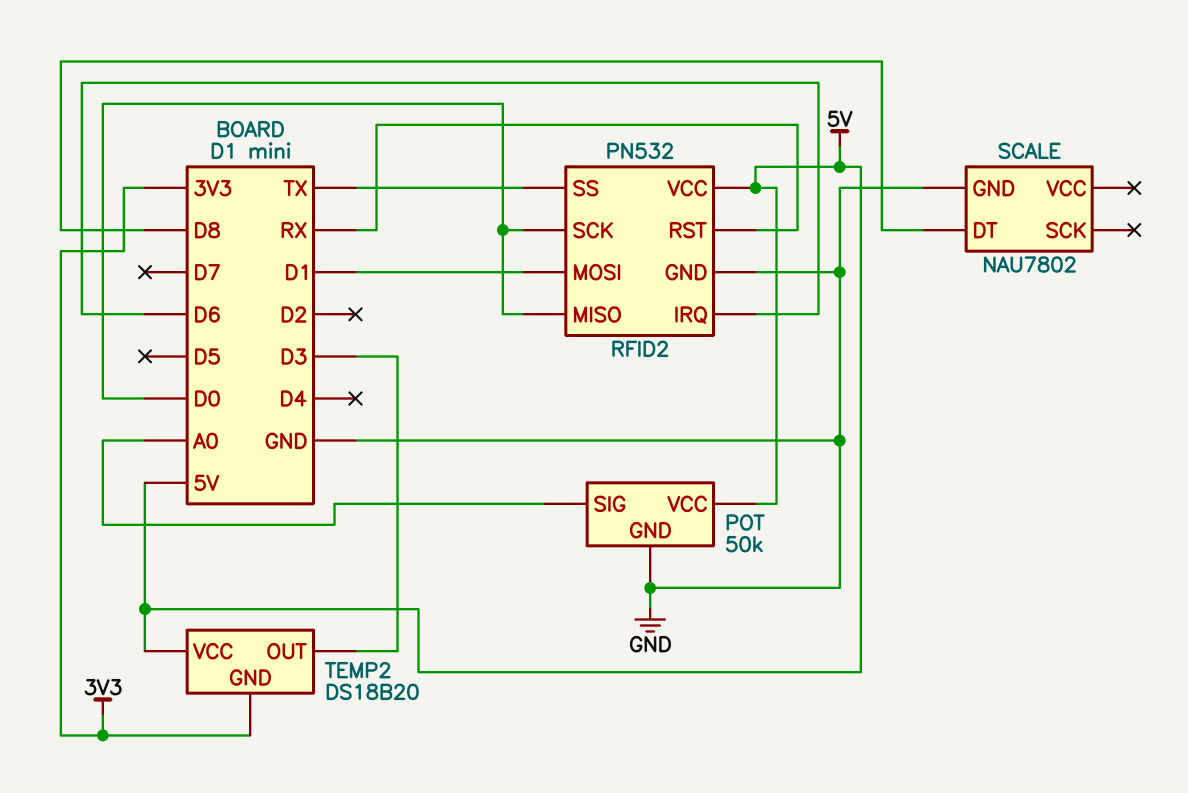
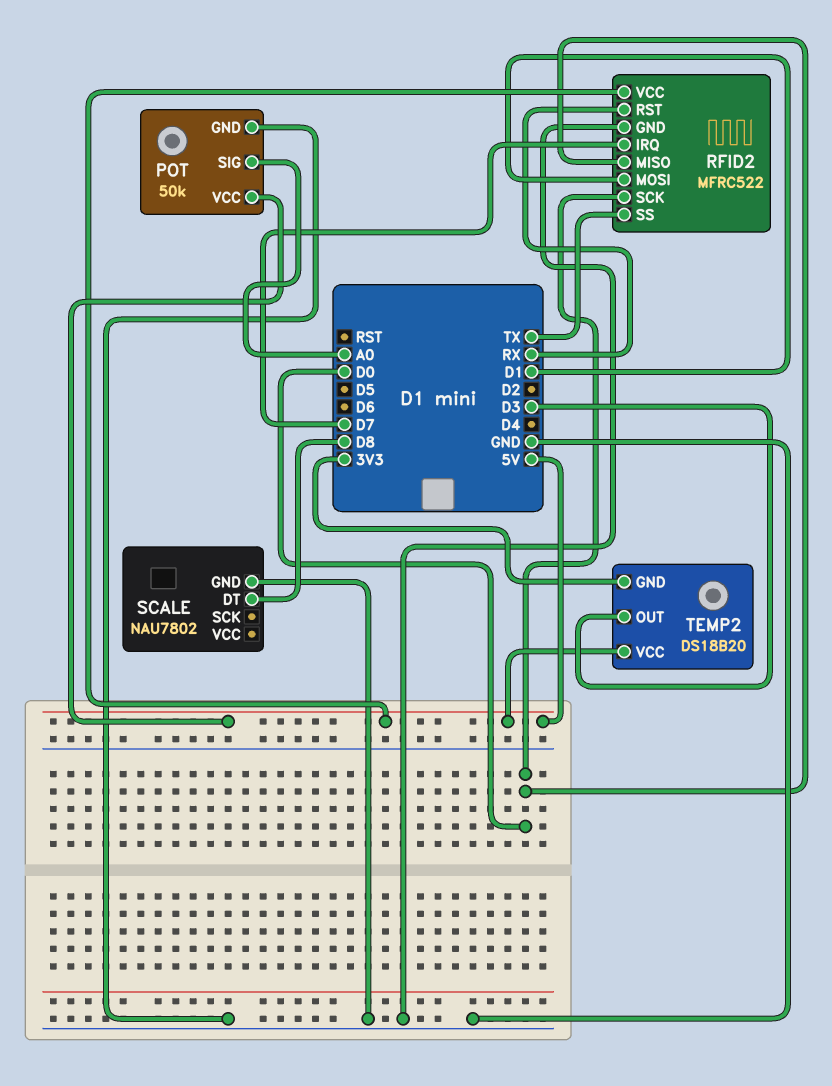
RFID2: PN532 -> MFRC522
RFID2 pin IRQ: D6 -> D7

